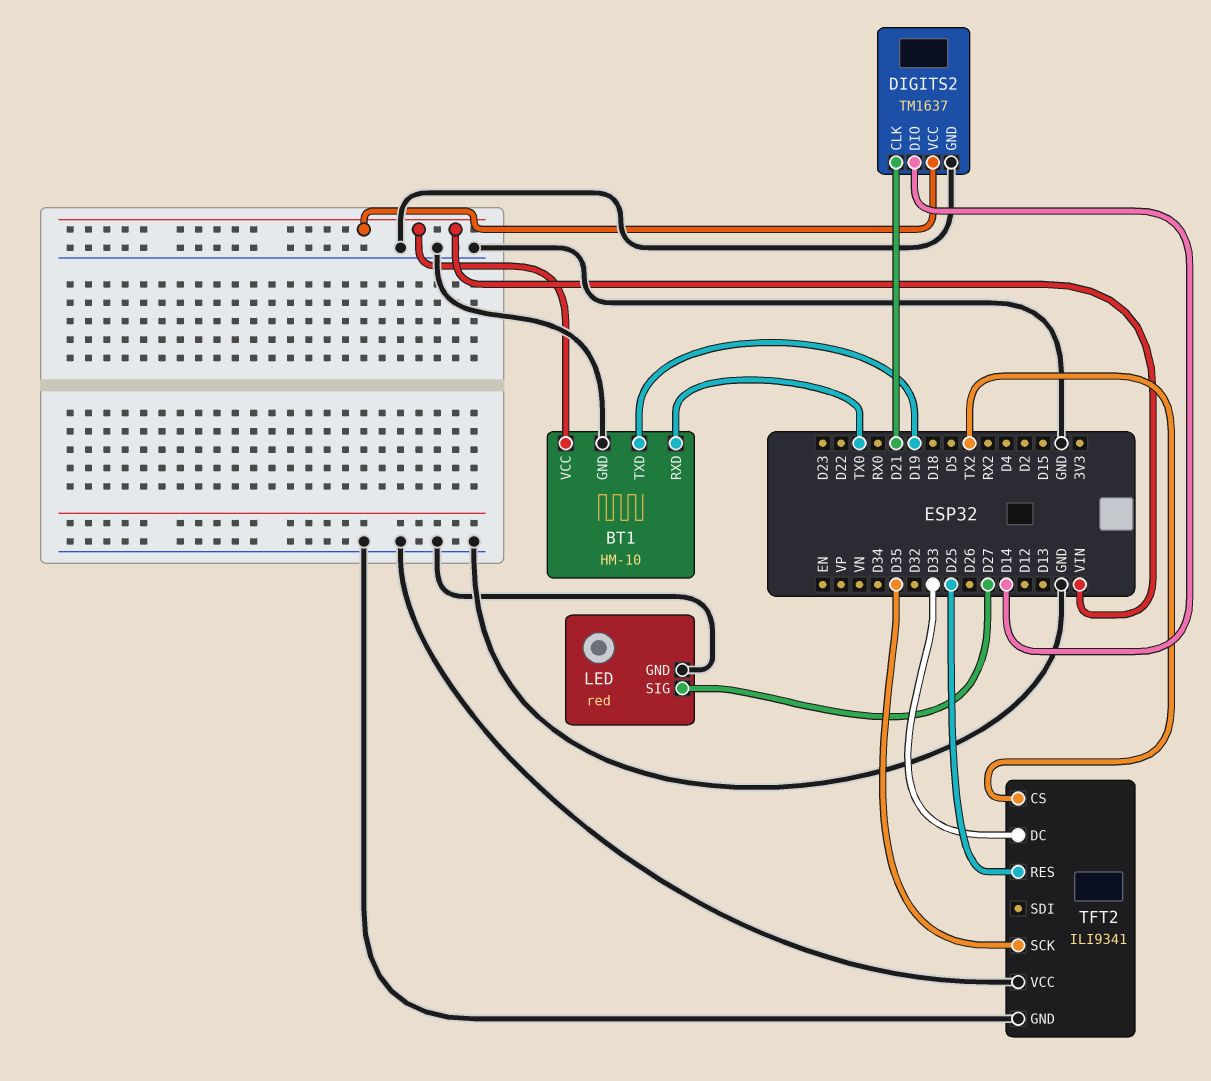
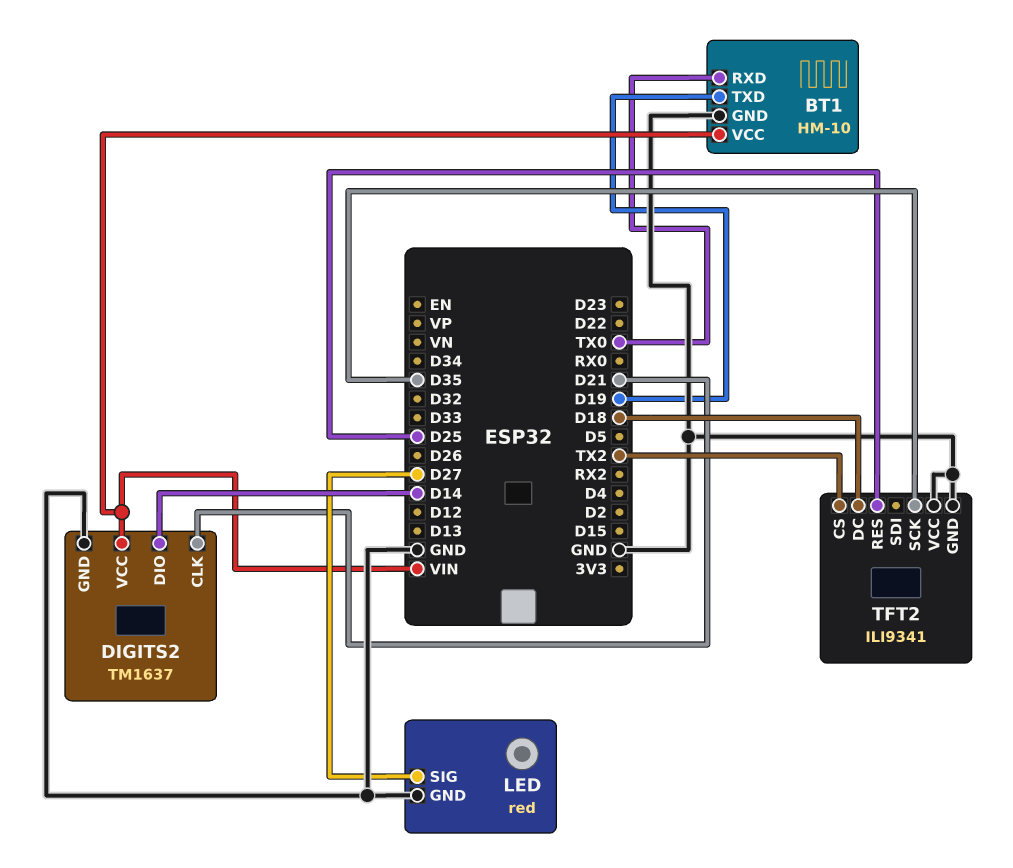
TFT2 pin DC: D33 -> D18

